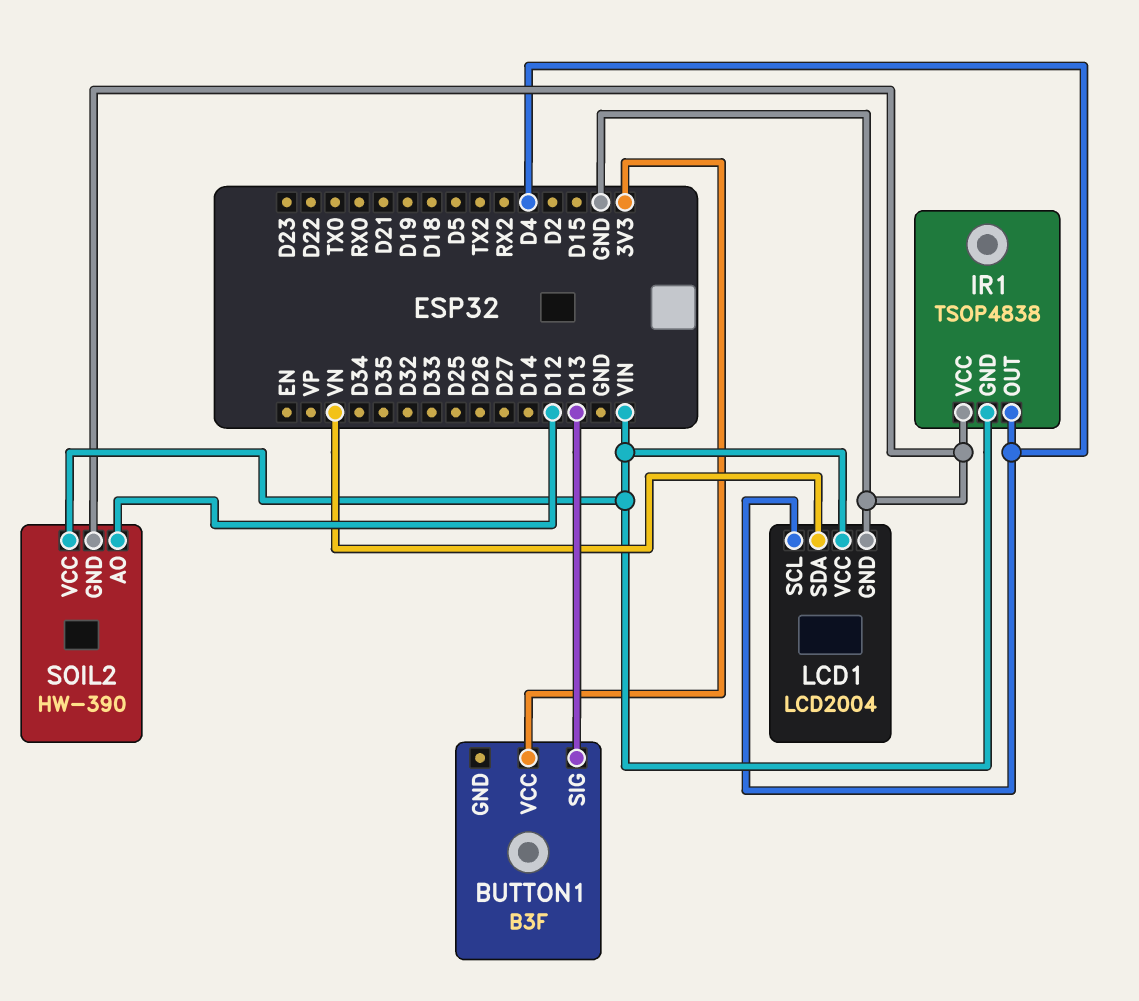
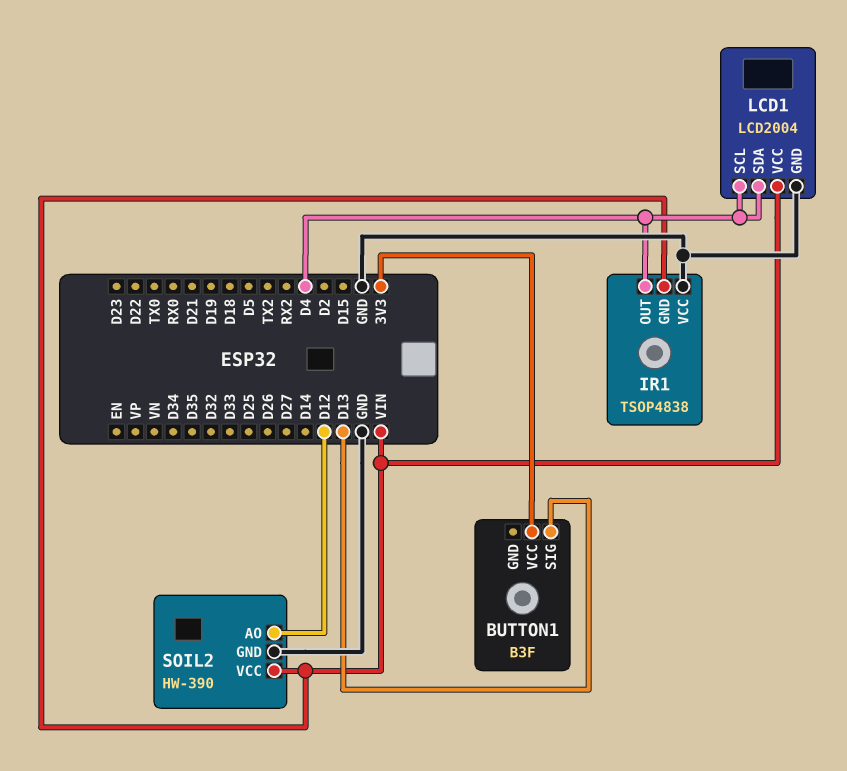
LCD1 pin SDA: VN -> D4

